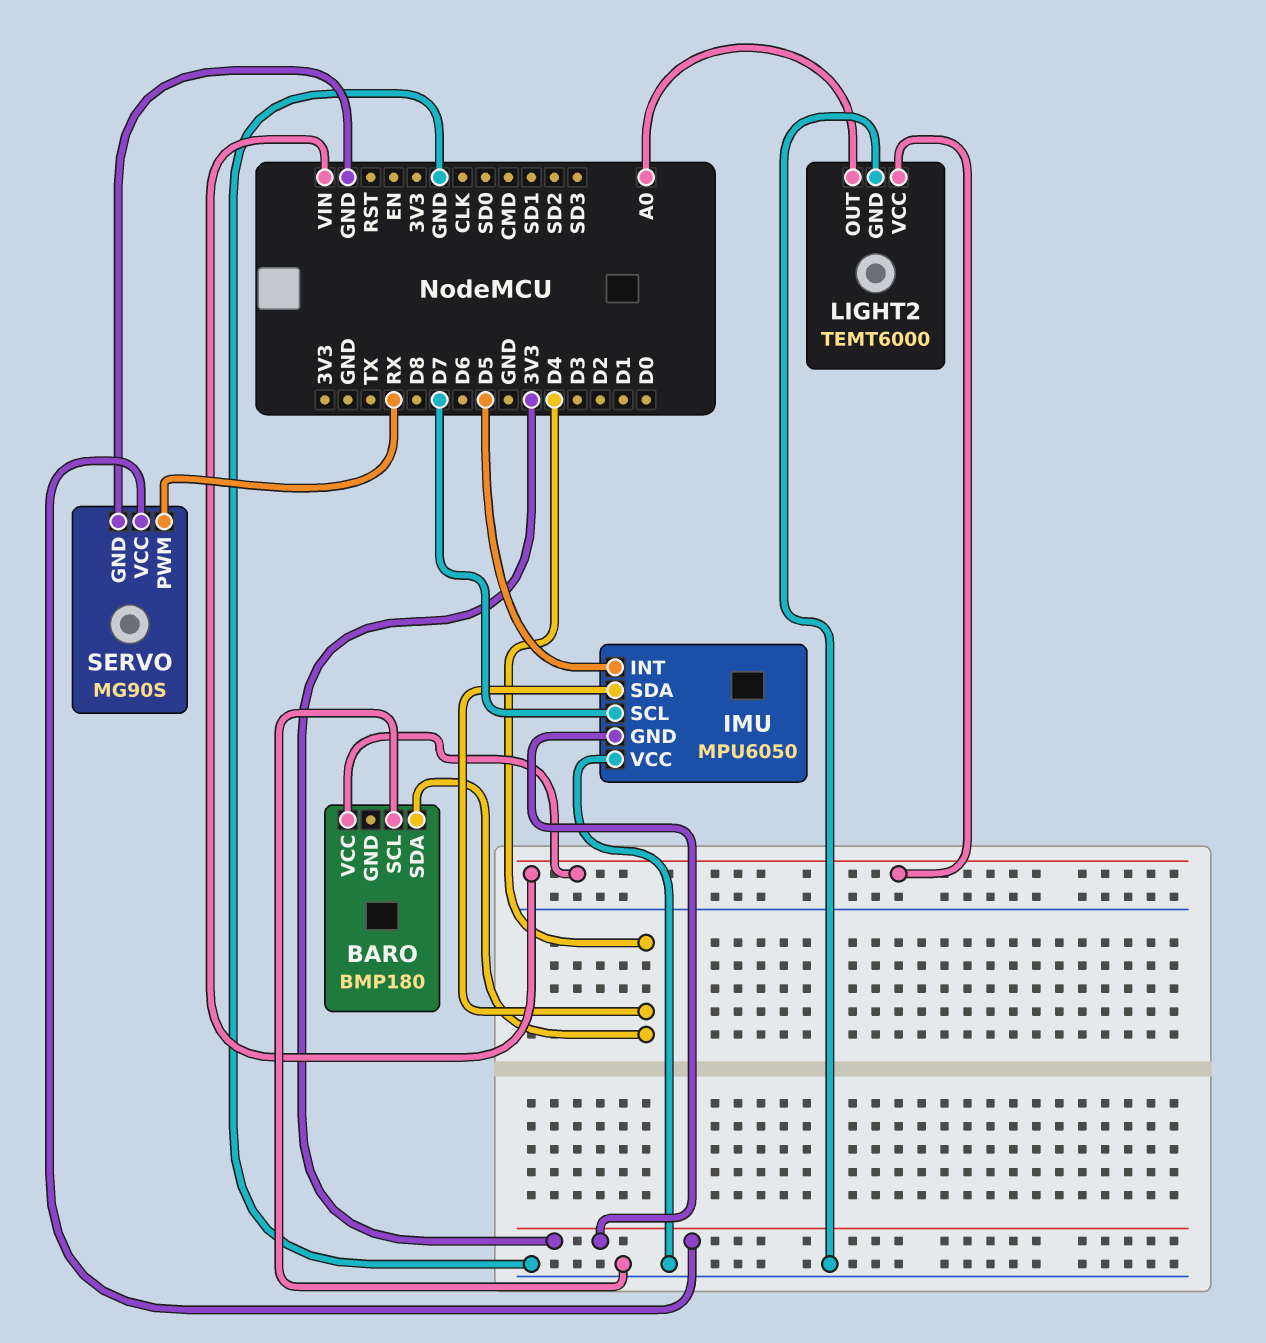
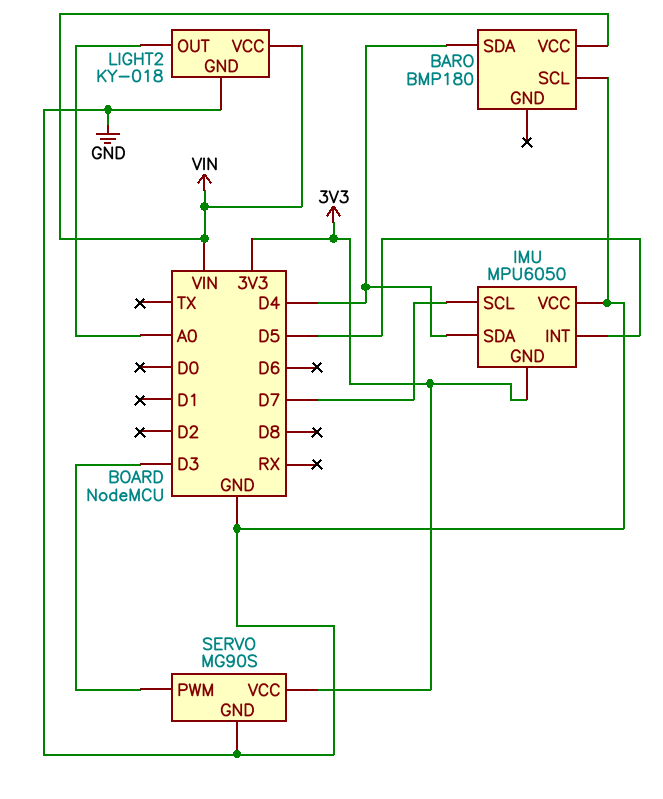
LIGHT2: TEMT6000 -> KY-018
SERVO pin PWM: RX -> D3

